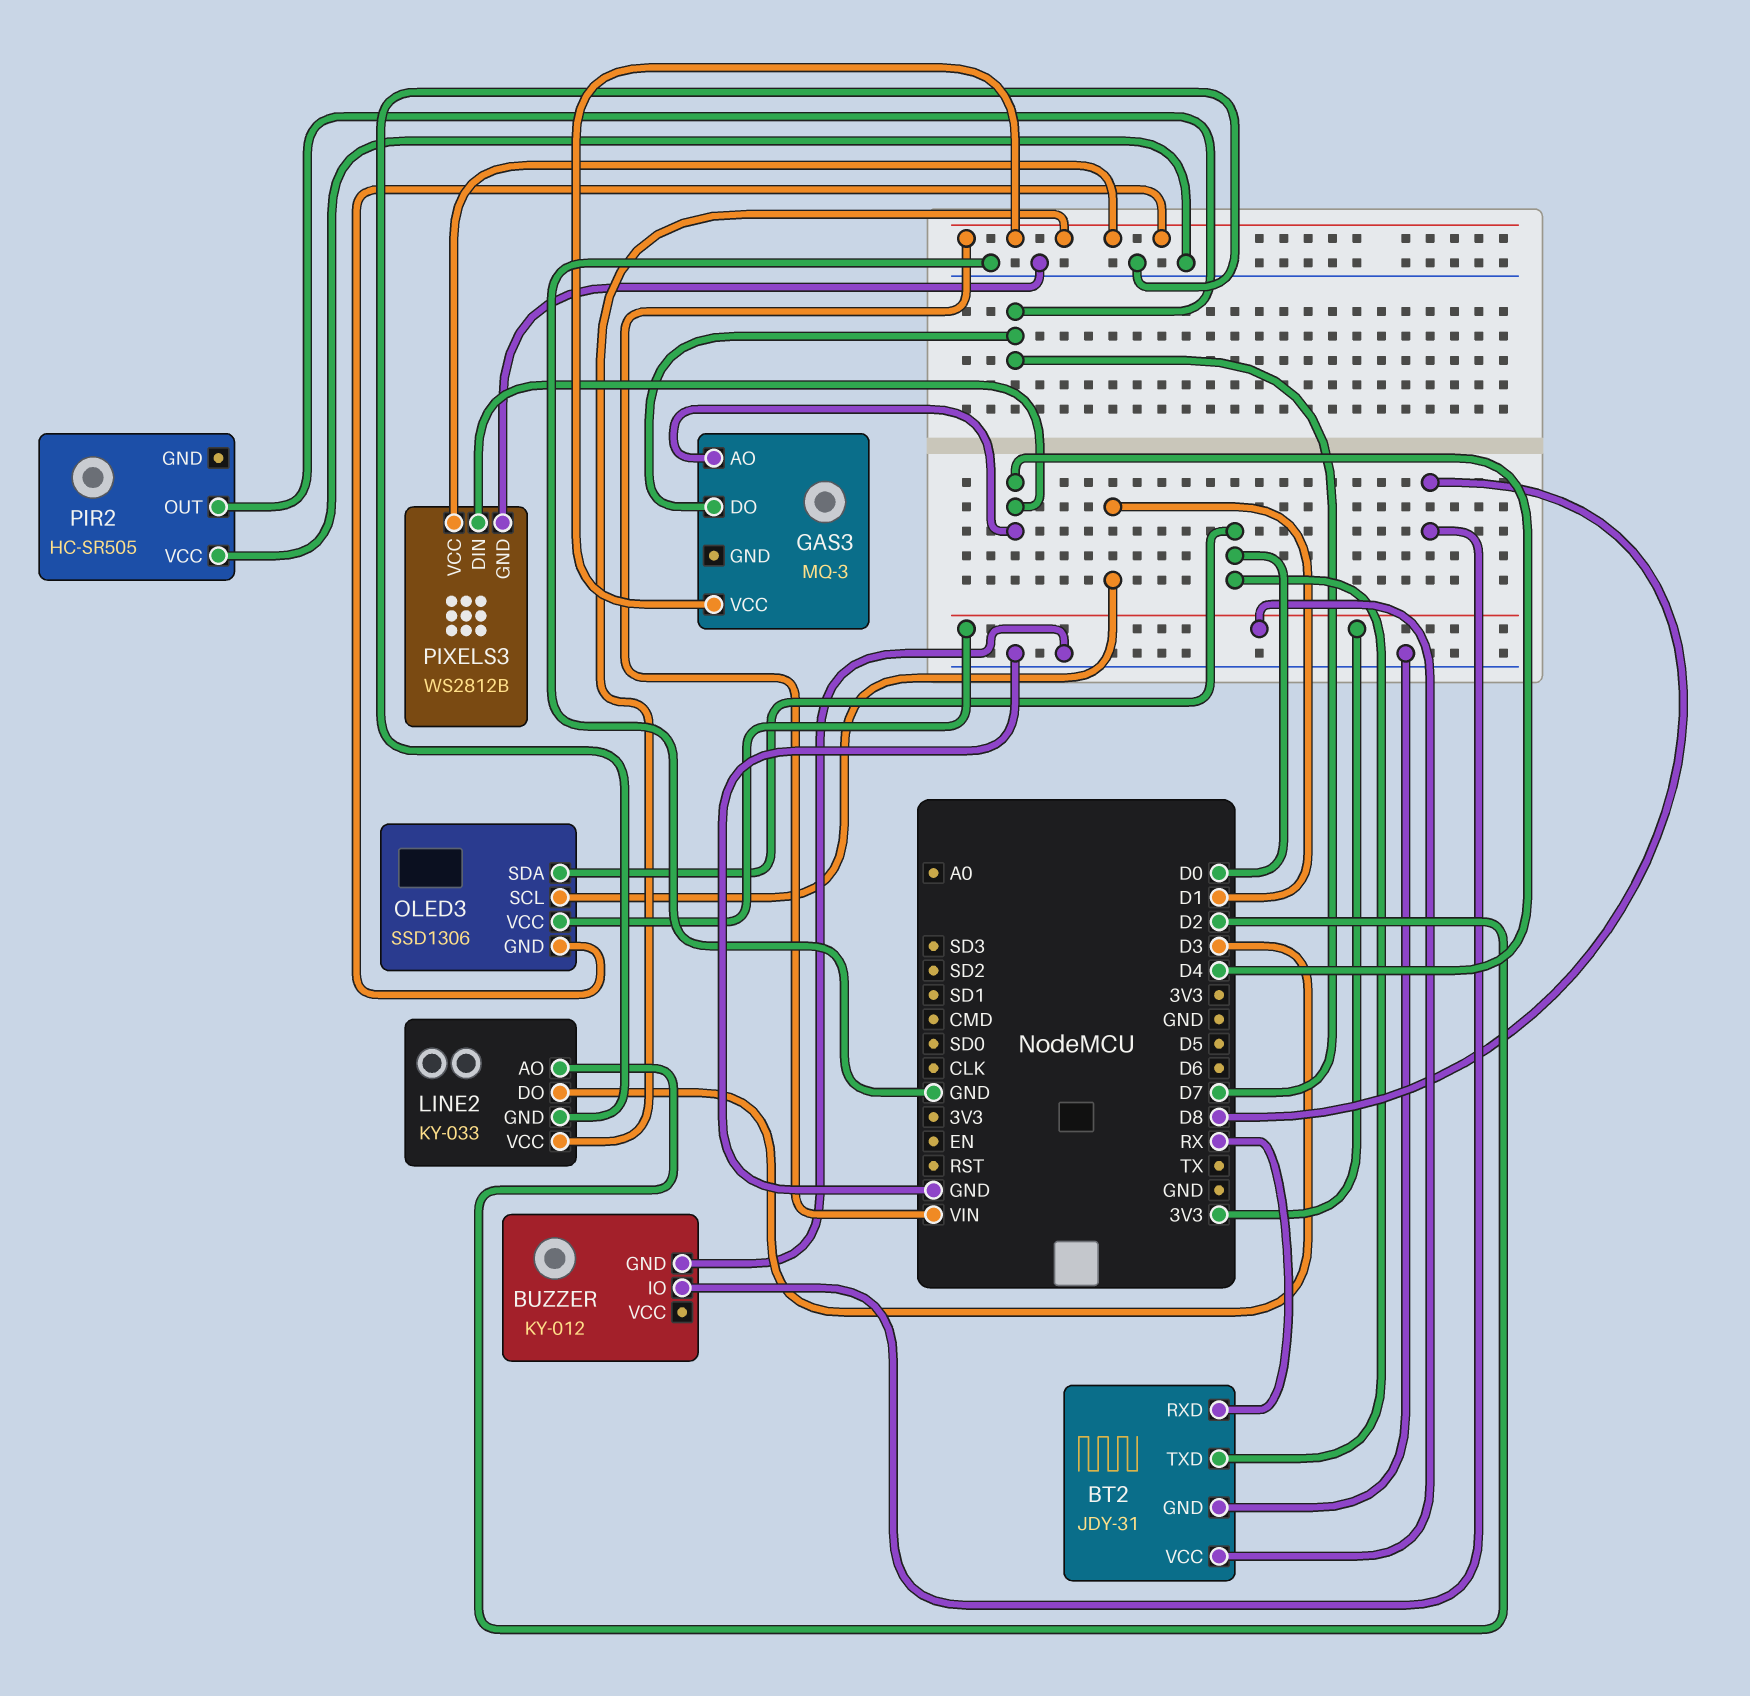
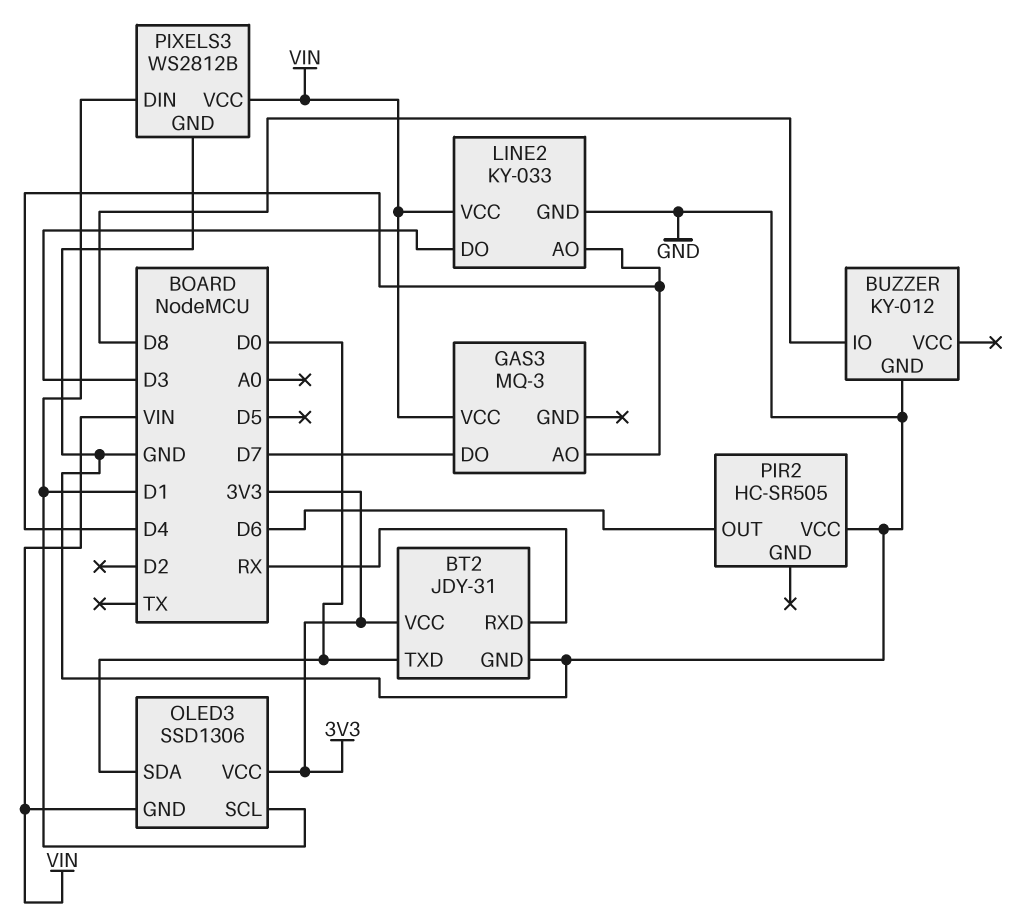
LINE2 pin AO: D2 -> D4
PIR2 pin OUT: D7 -> D6
PIXELS3 pin DIN: D4 -> D1

